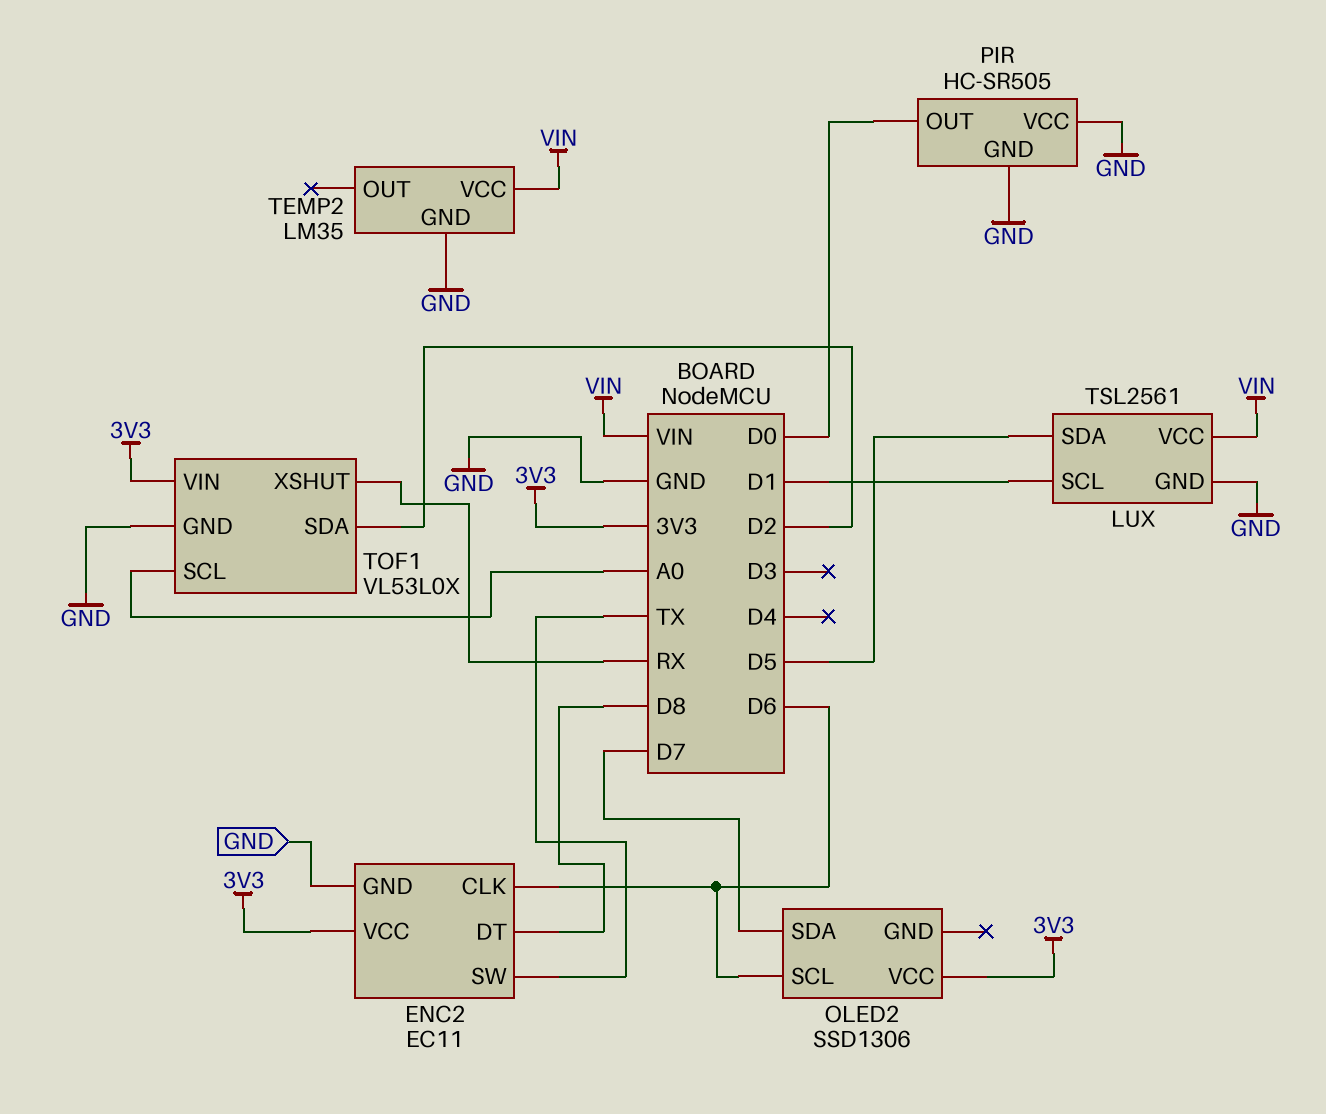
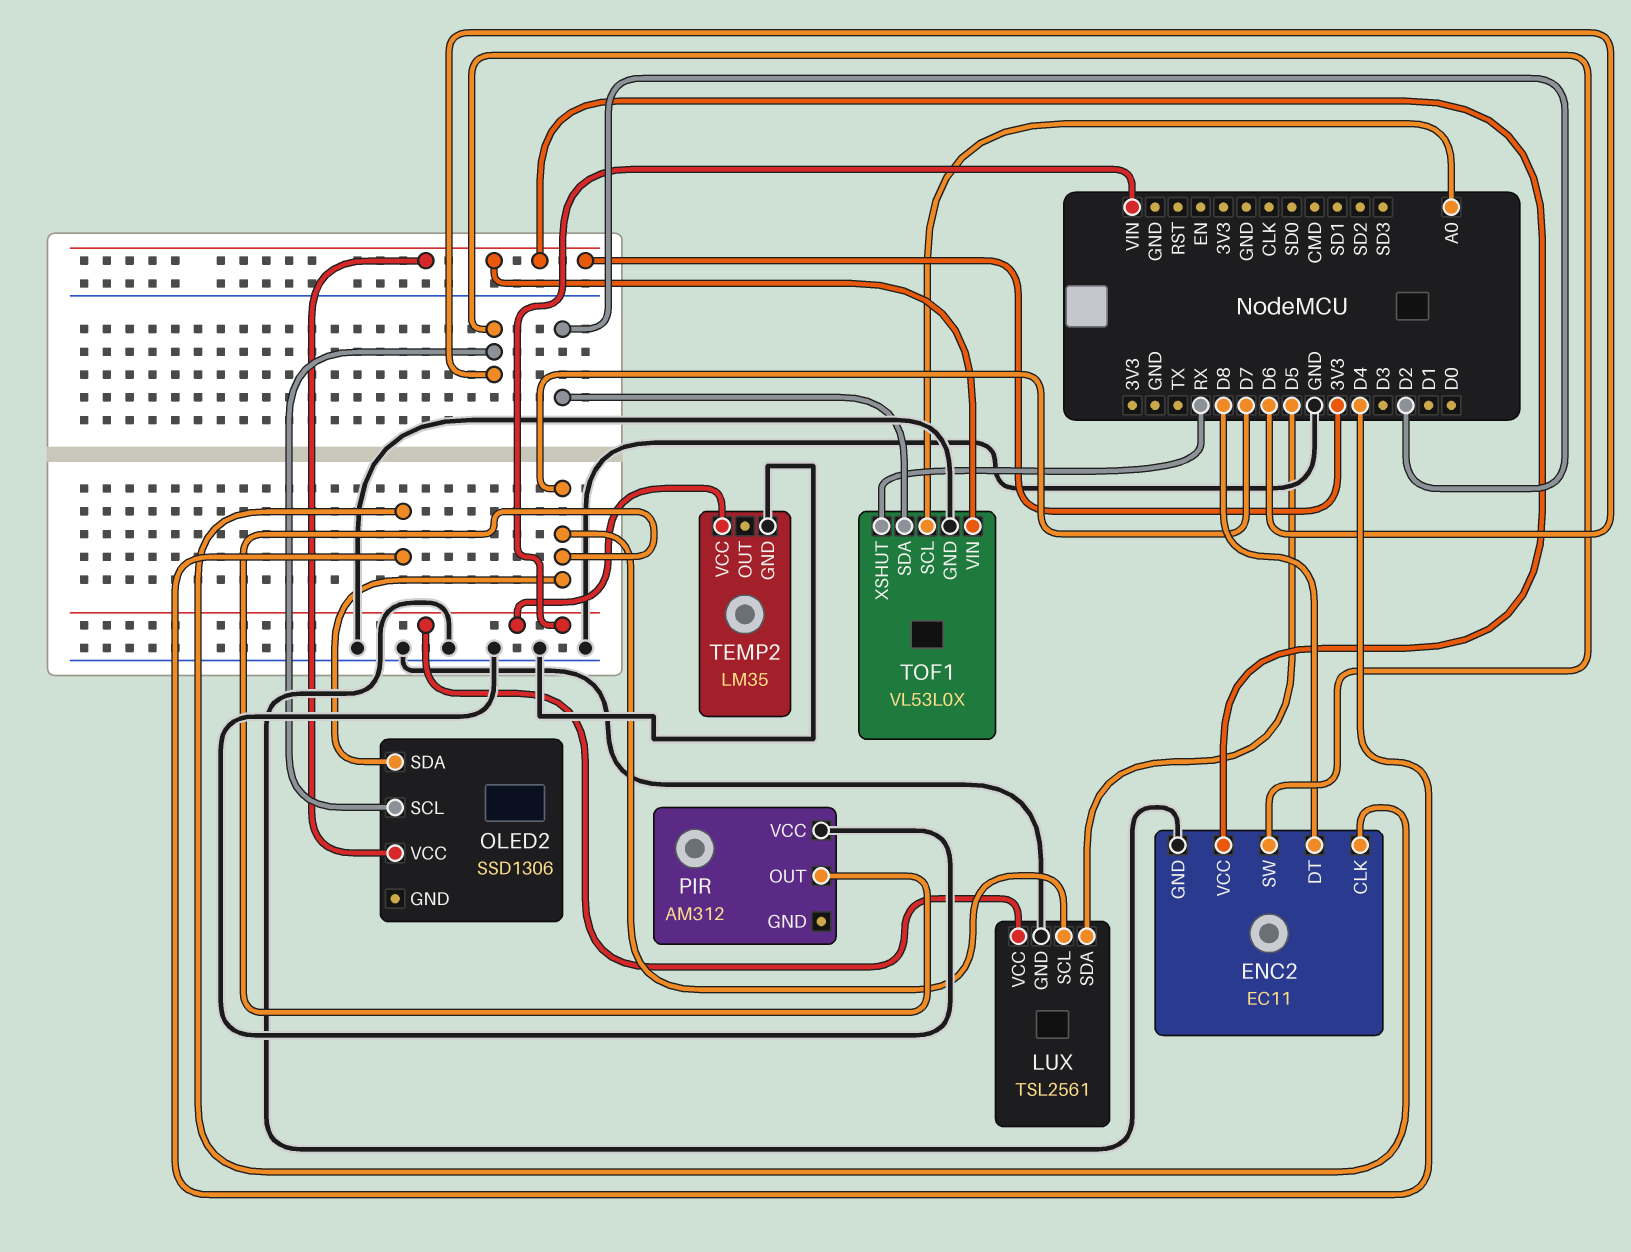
ENC2 pin CLK: D6 -> D4
ENC2 pin SW: TX -> D6
LUX pin SCL: D1 -> D7
PIR: HC-SR505 -> AM312
PIR pin GND: GND -> none
PIR pin OUT: D0 -> D7

